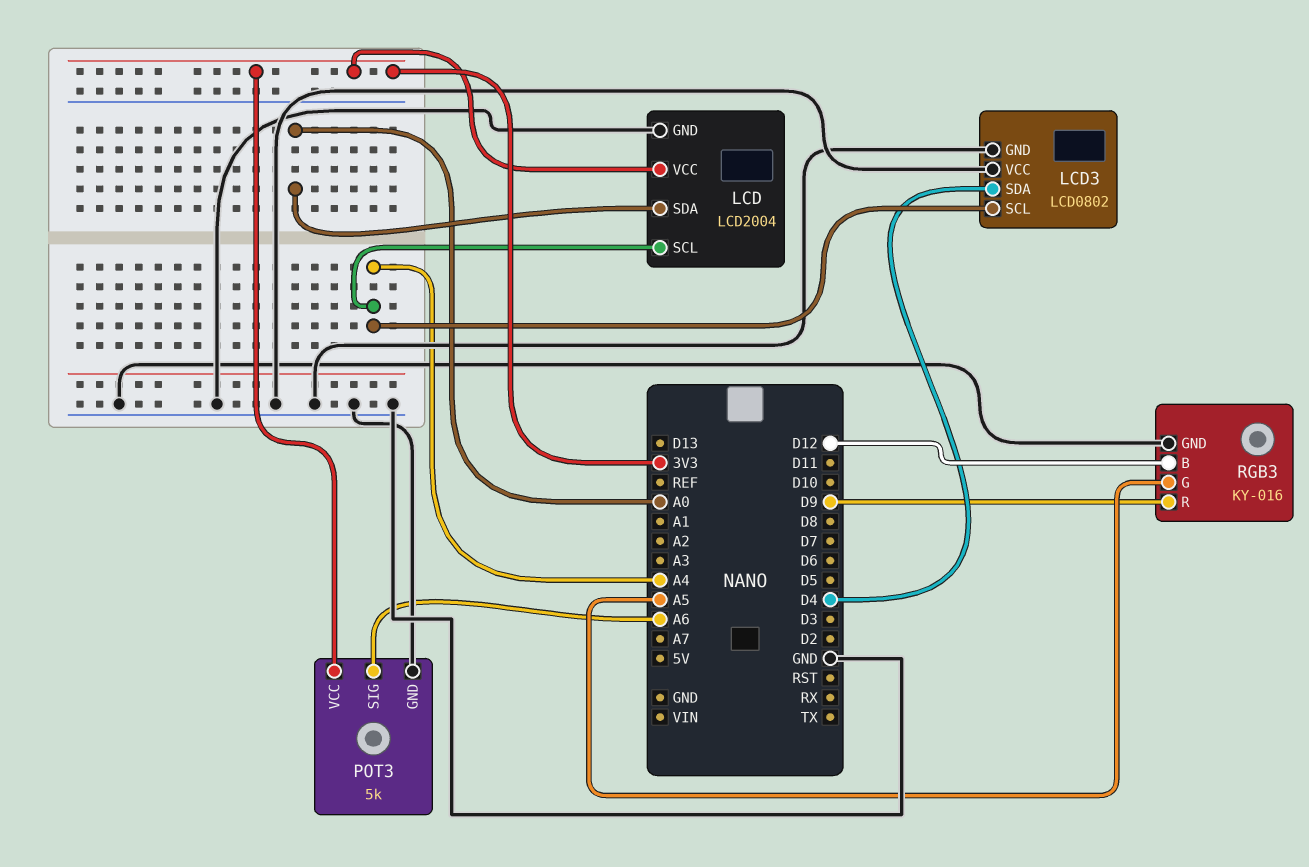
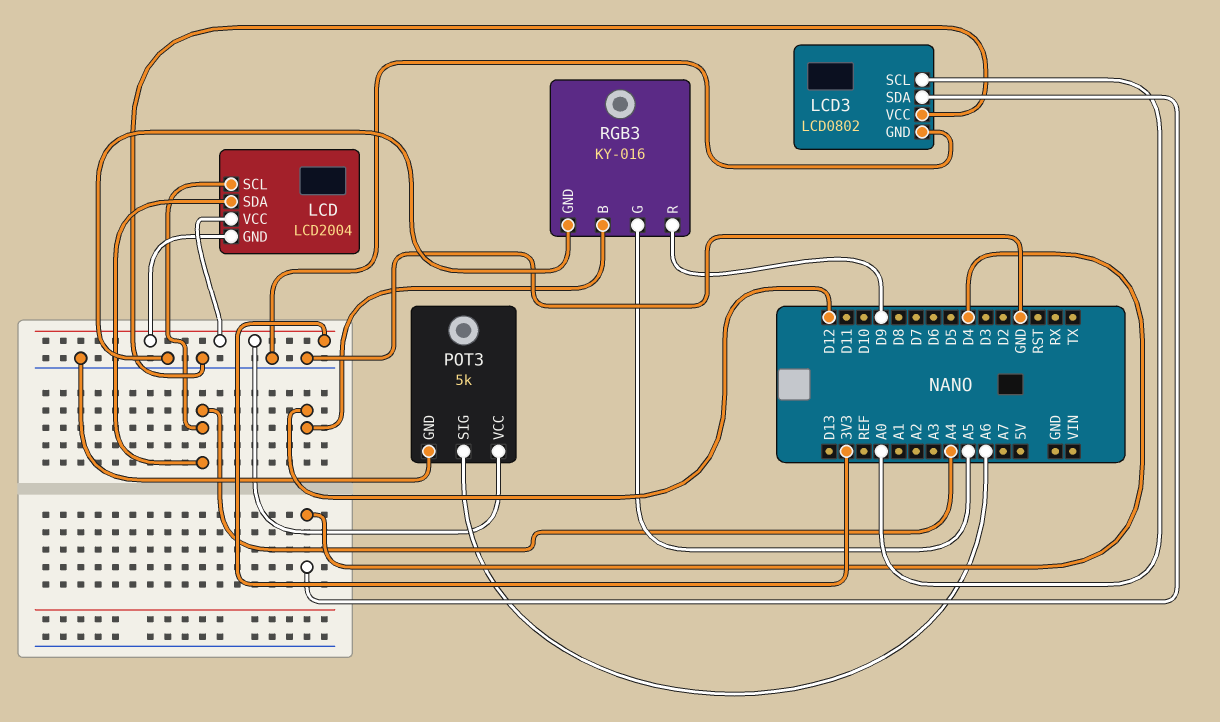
LCD pin GND: GND -> 3V3
LCD pin SDA: A0 -> A4
LCD3 pin SCL: A4 -> A0

